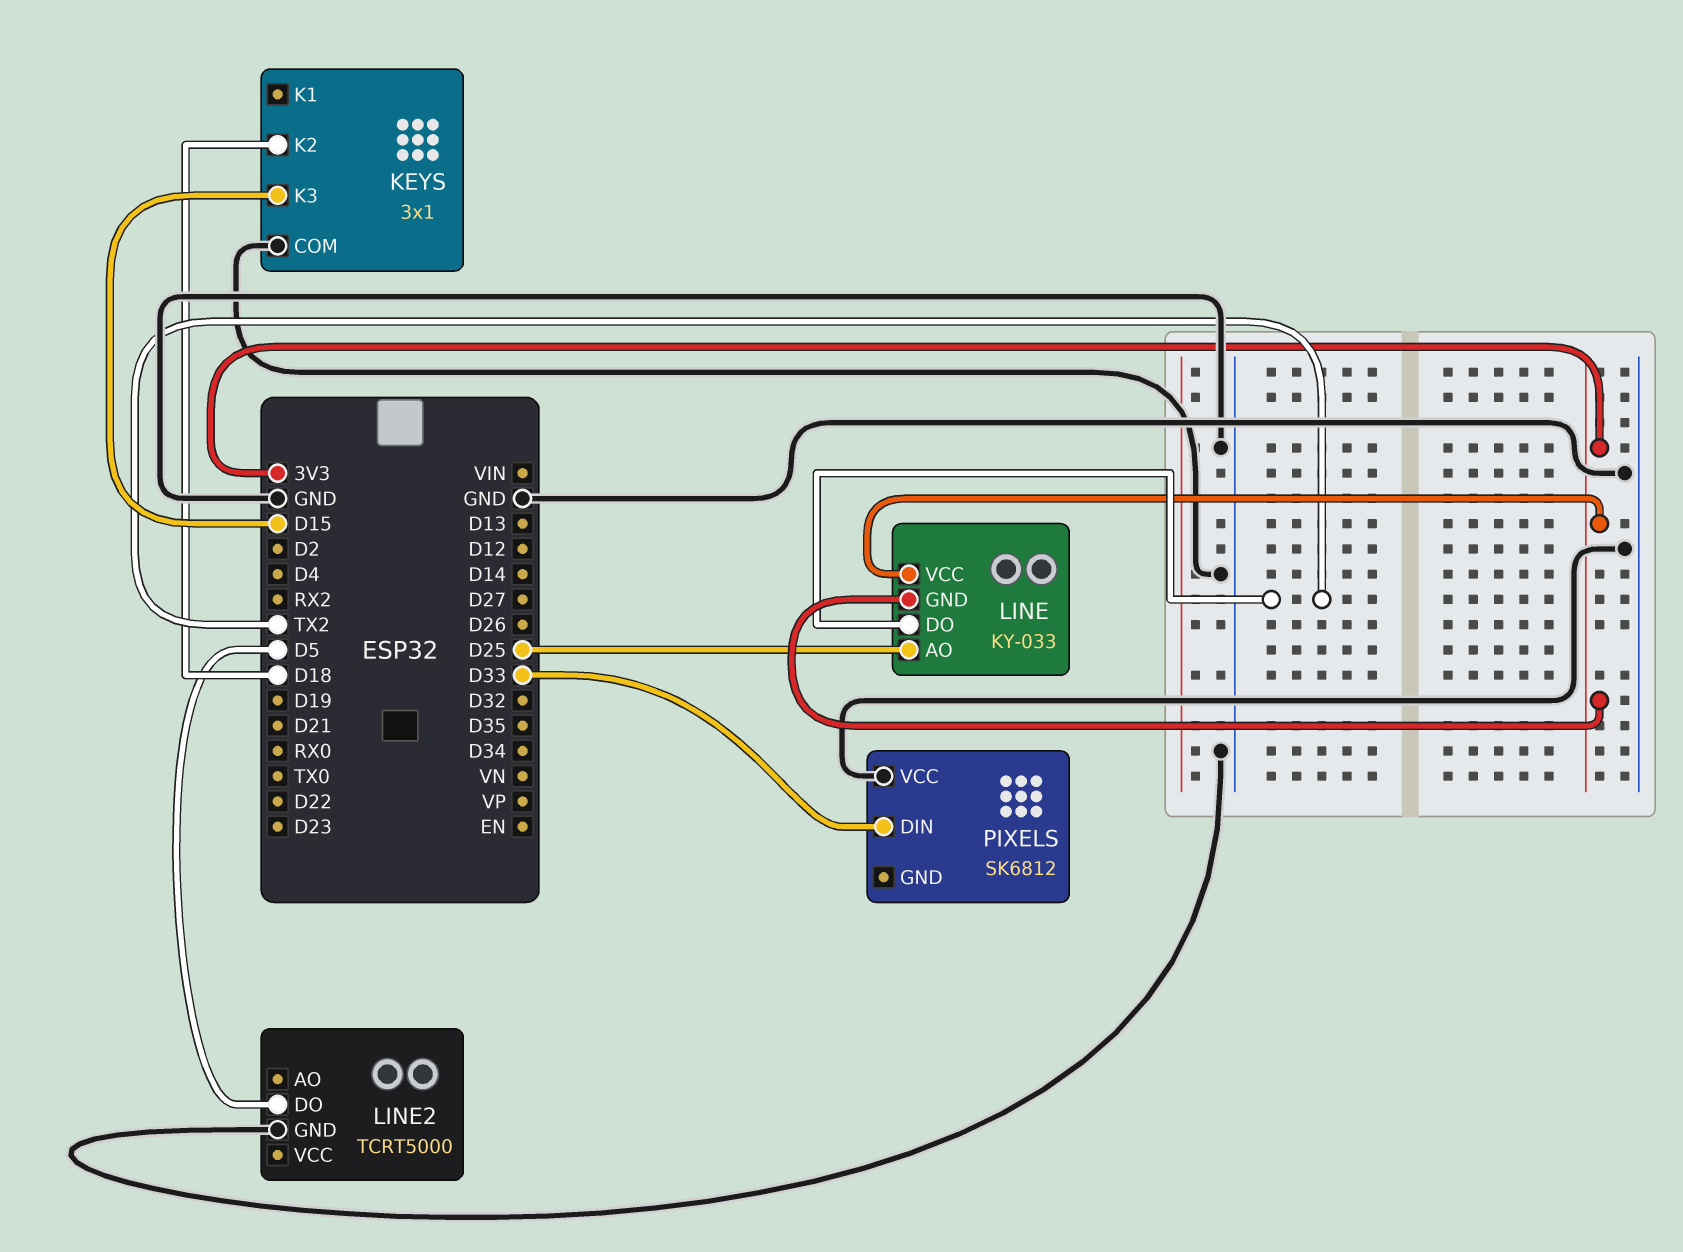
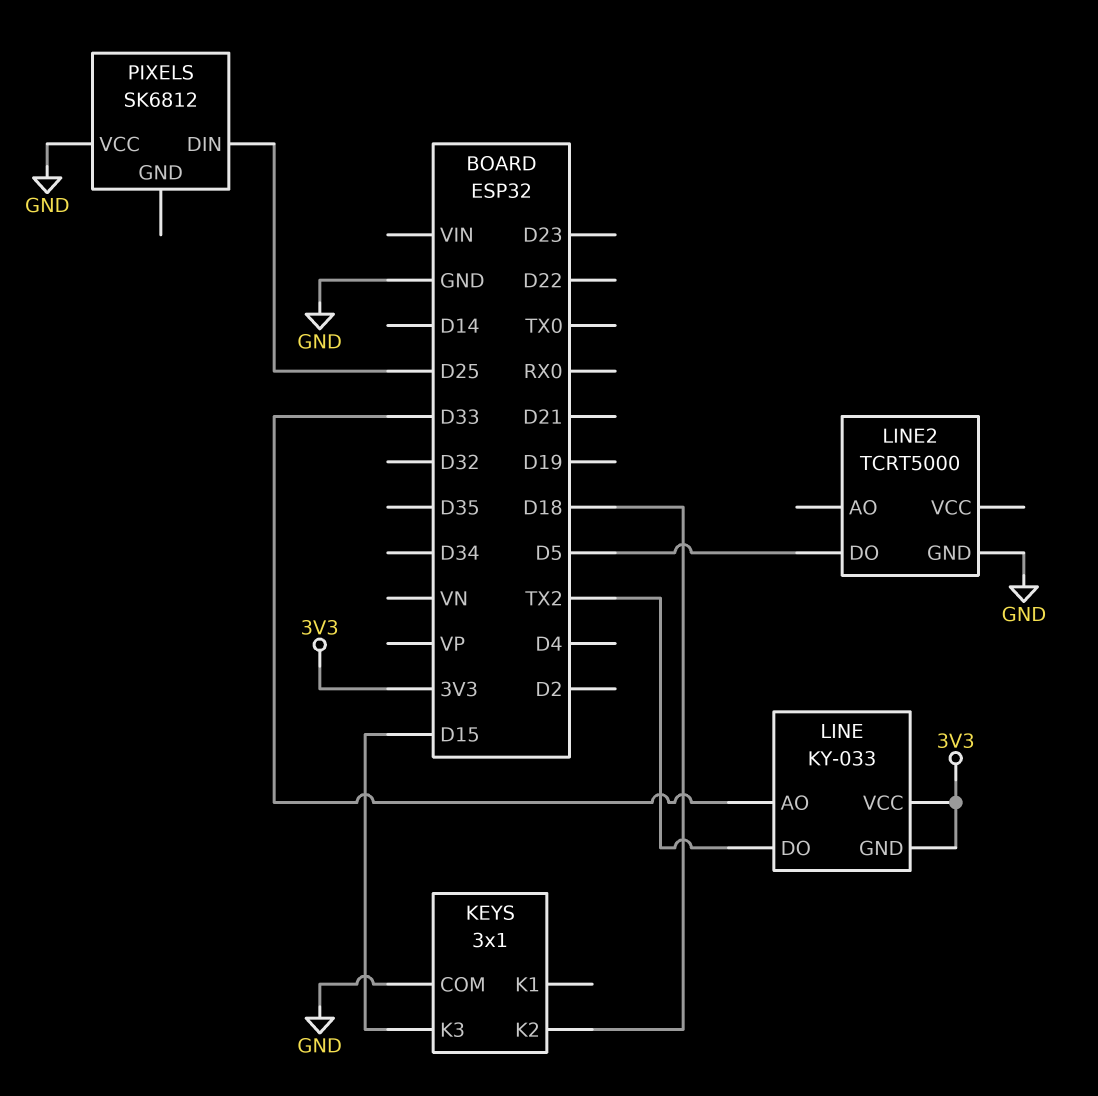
LINE pin AO: D25 -> D33
PIXELS pin DIN: D33 -> D25

